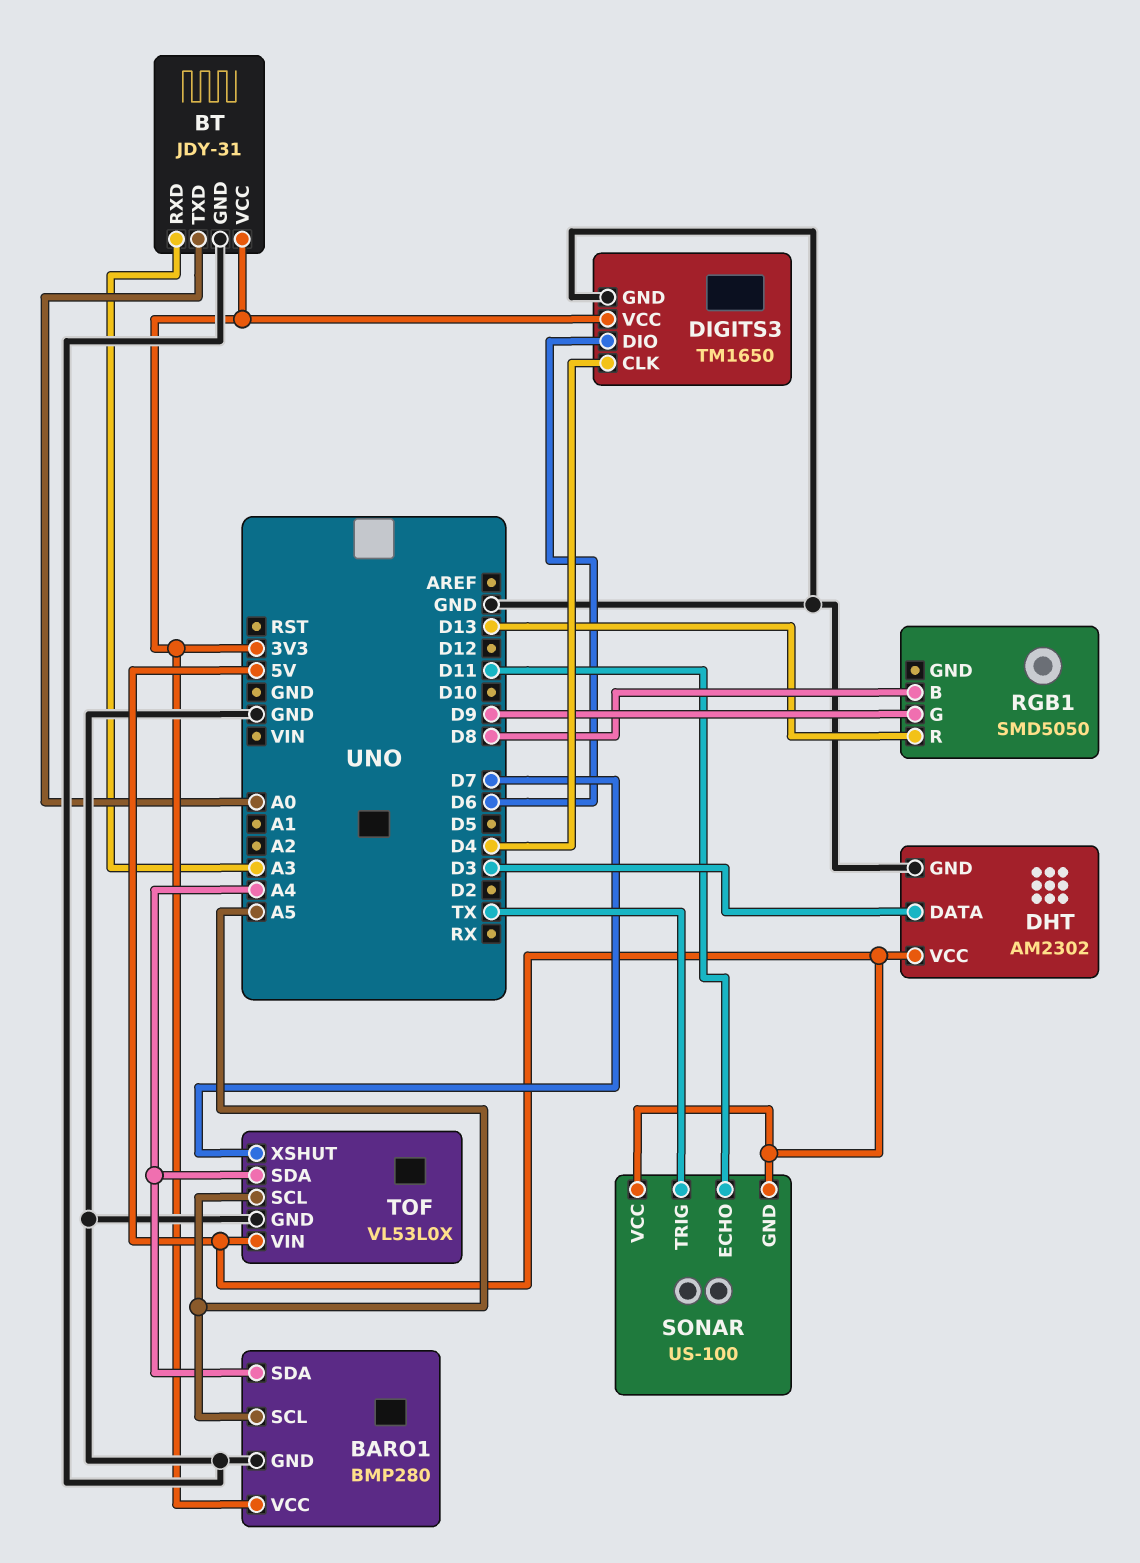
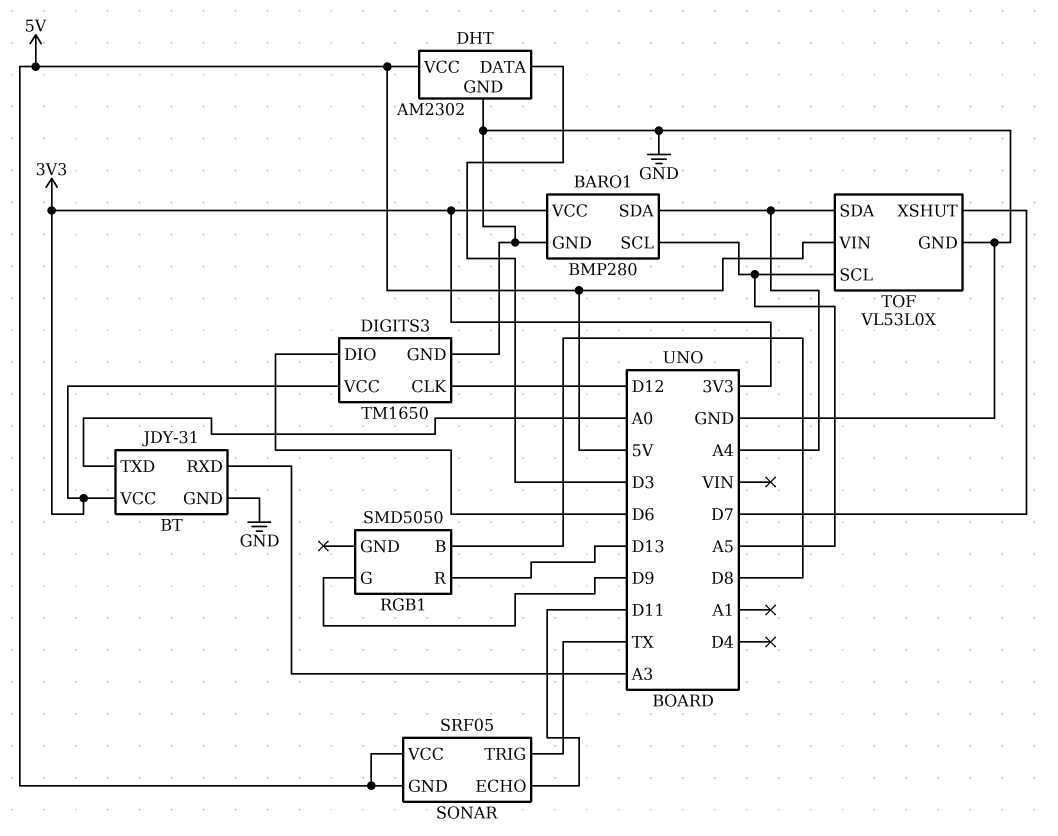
DIGITS3 pin CLK: D4 -> D12
SONAR: US-100 -> SRF05

